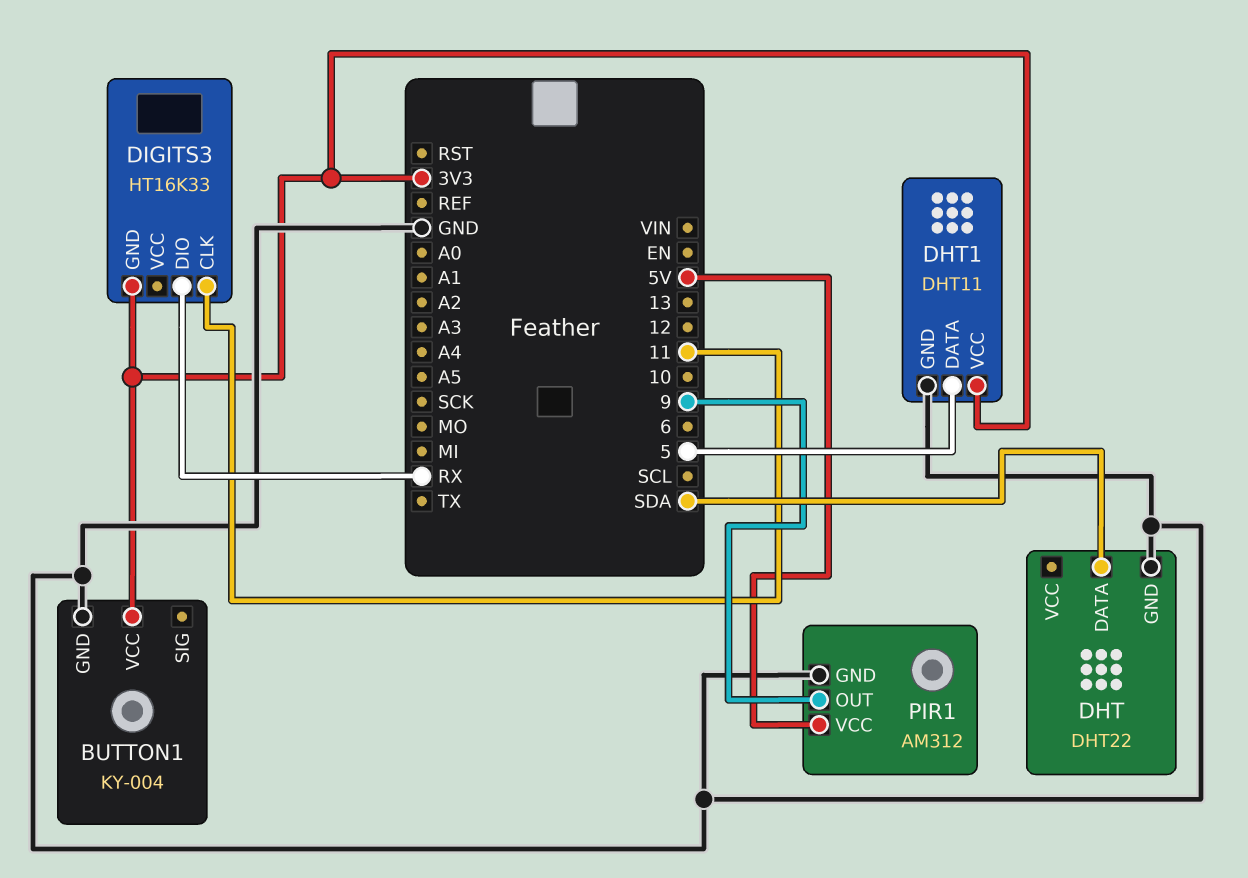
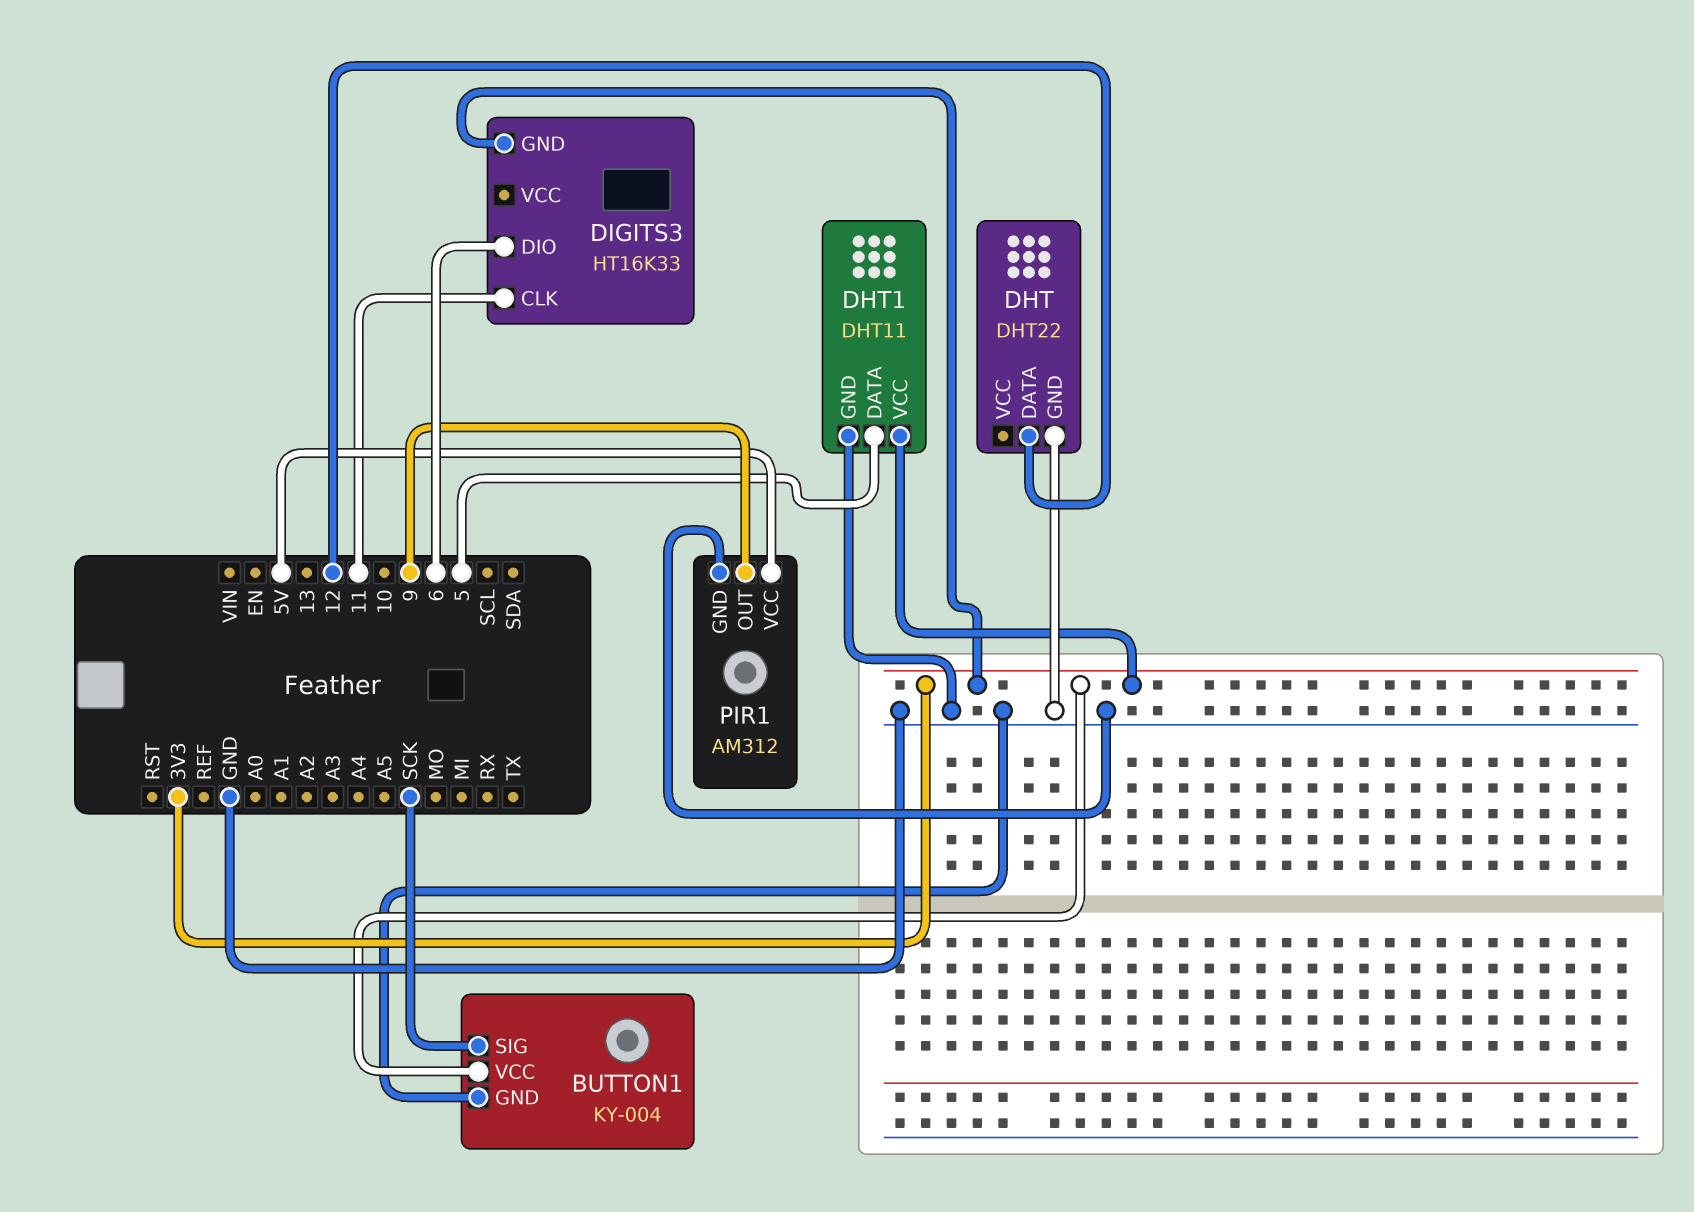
BUTTON1 pin SIG: none -> SCK
DHT pin DATA: SDA -> 12
DIGITS3 pin DIO: RX -> 6

